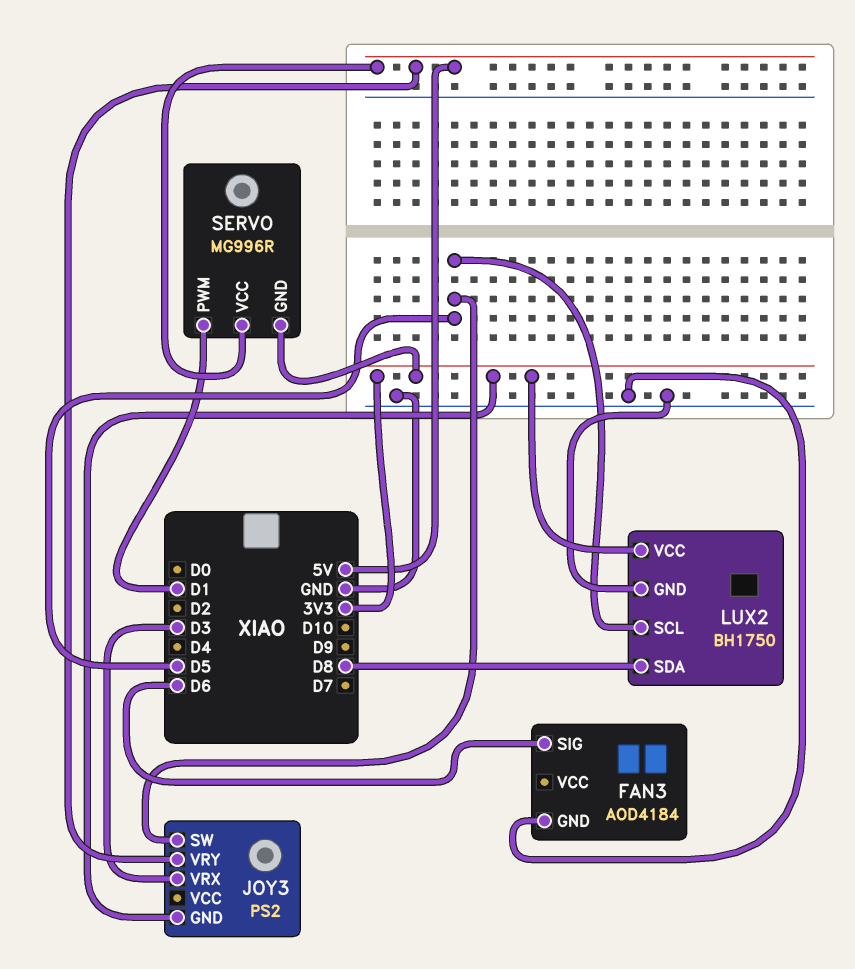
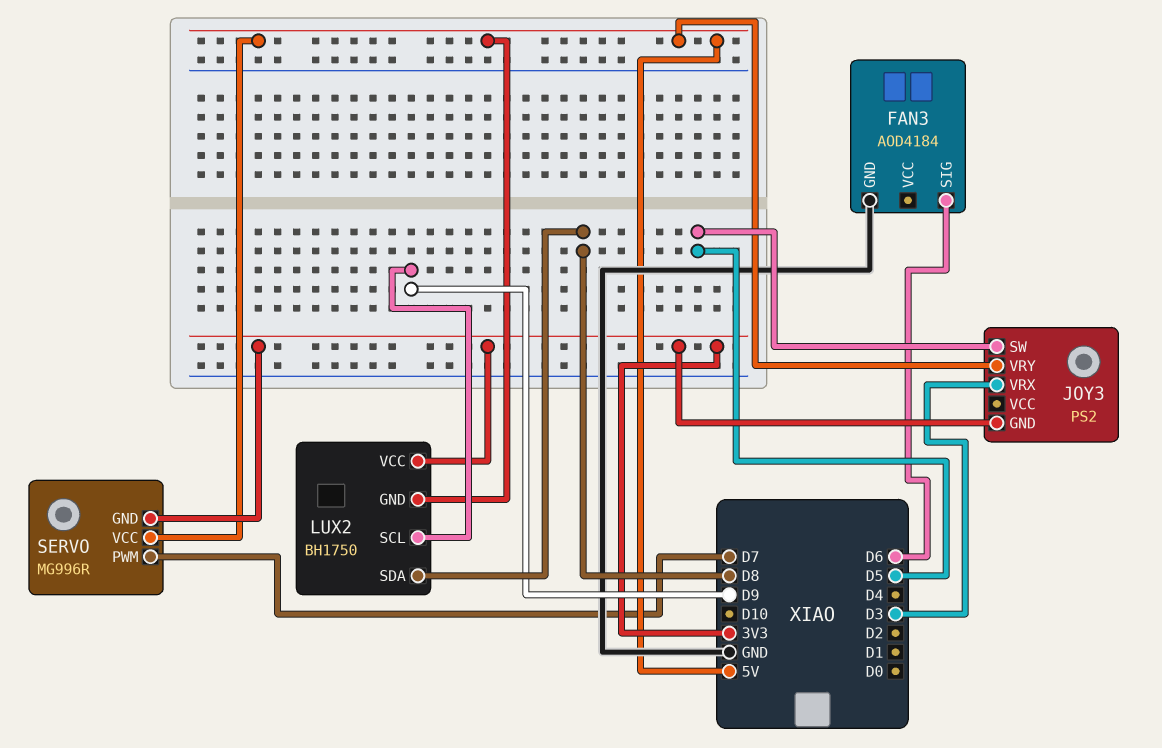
LUX2 pin GND: GND -> 5V
LUX2 pin SCL: D5 -> D9
SERVO pin PWM: D1 -> D7

